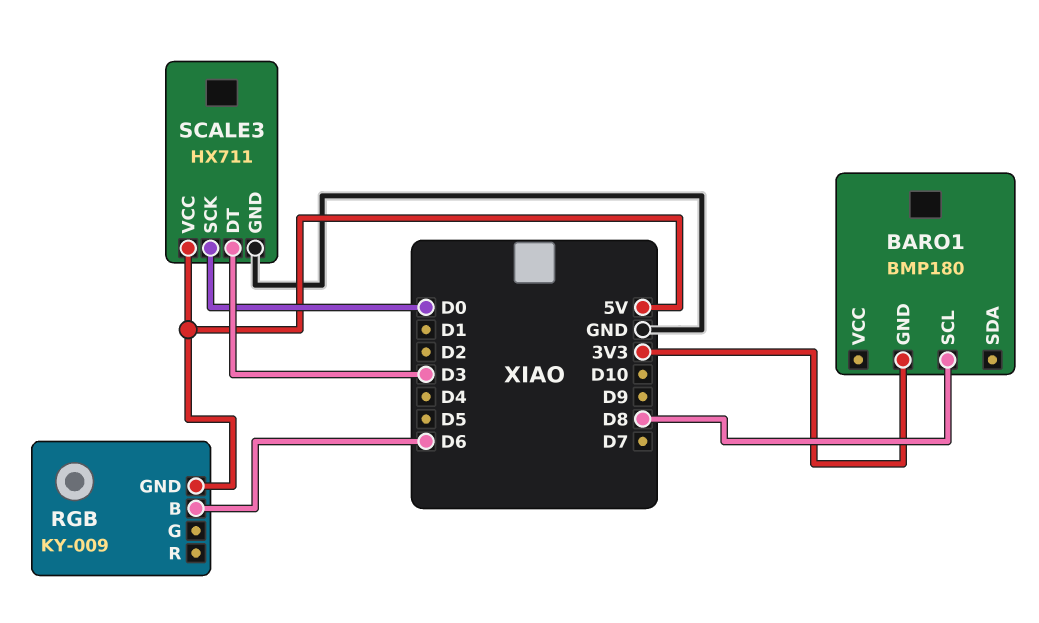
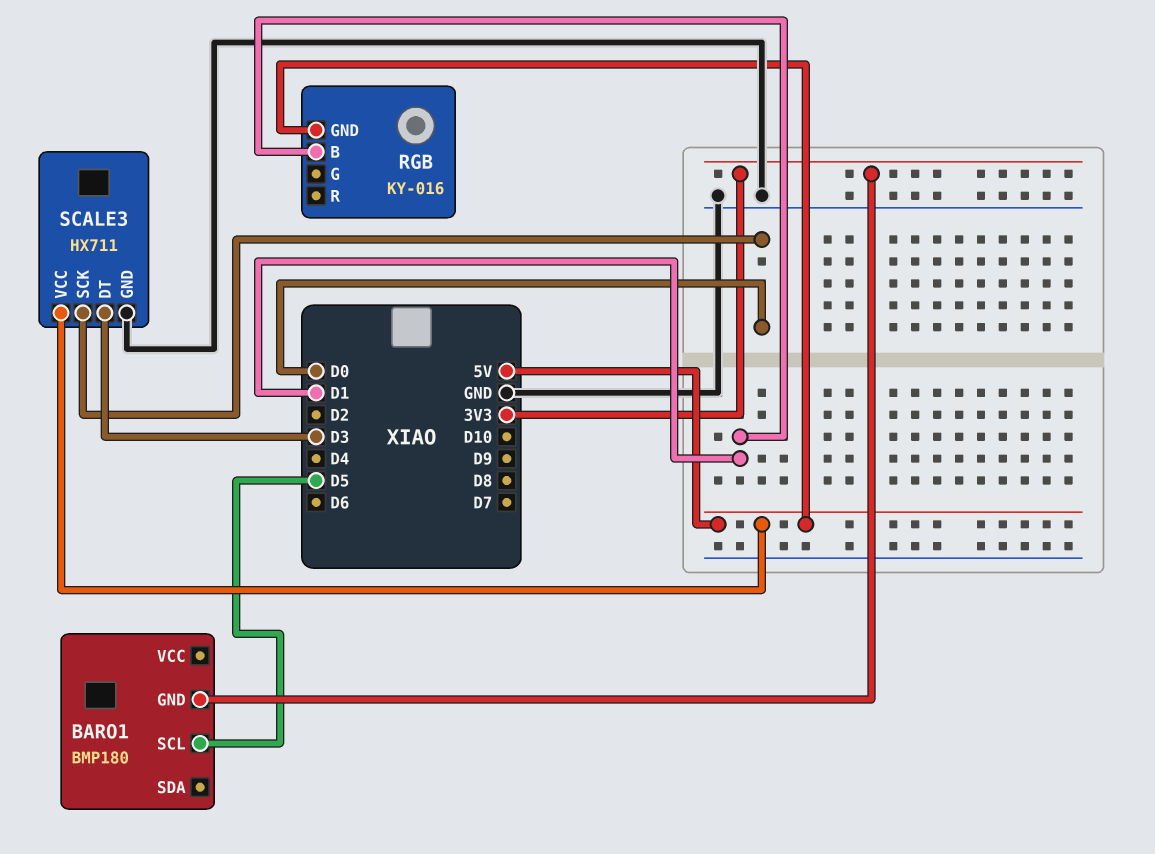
BARO1 pin SCL: D8 -> D5
RGB: KY-009 -> KY-016
RGB pin B: D6 -> D1

